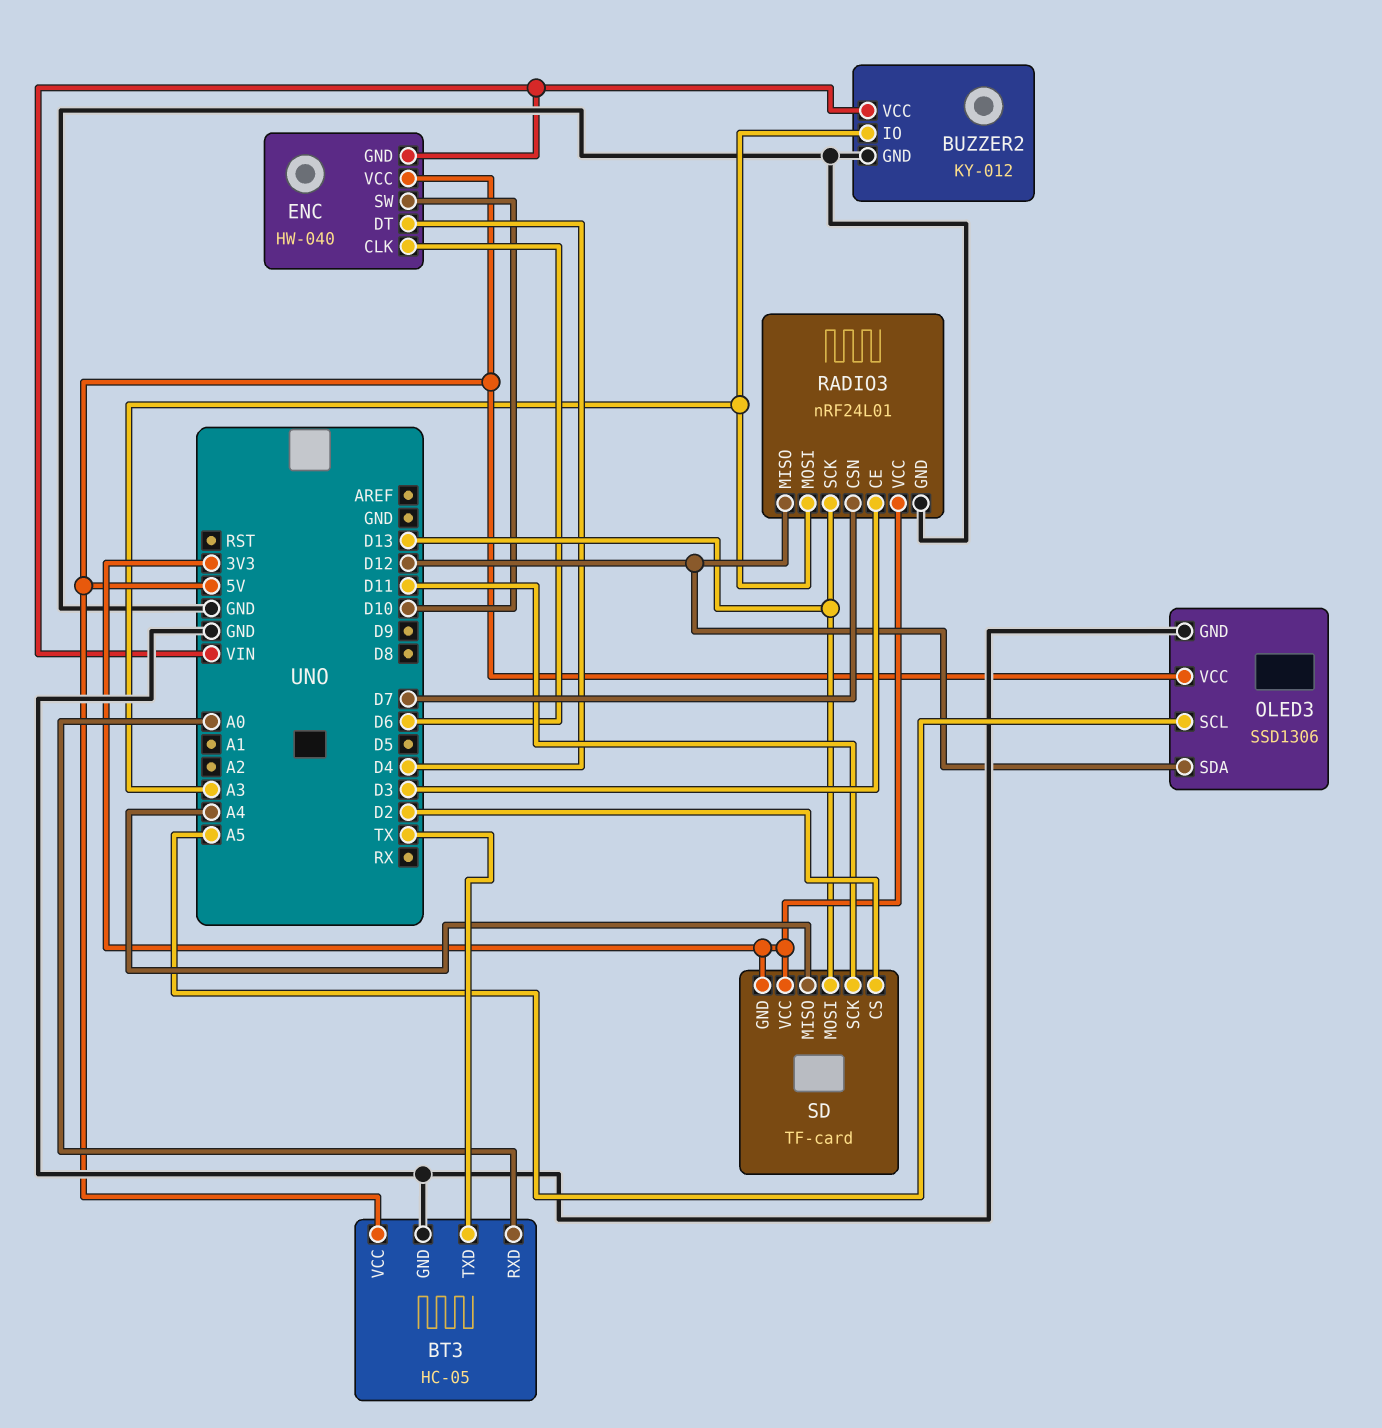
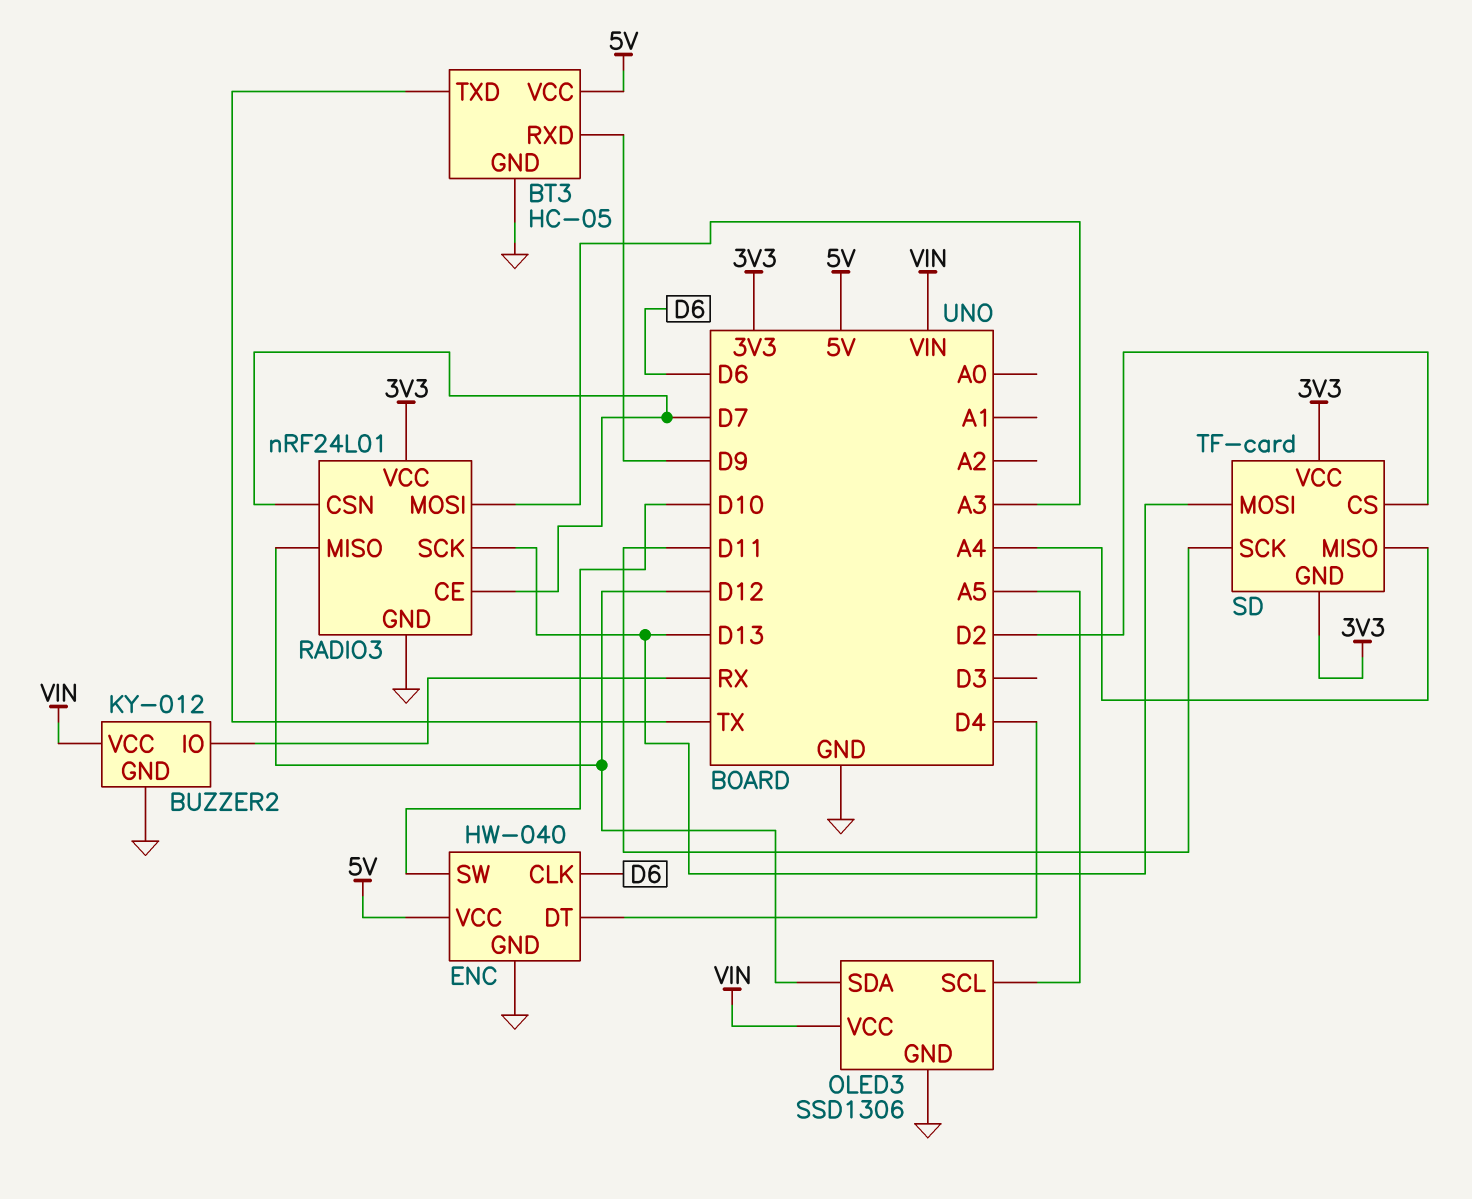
BT3 pin RXD: A0 -> D9
BUZZER2 pin IO: A3 -> RX
ENC pin GND: VIN -> GND
OLED3 pin VCC: 5V -> VIN
RADIO3 pin CE: D3 -> D7

